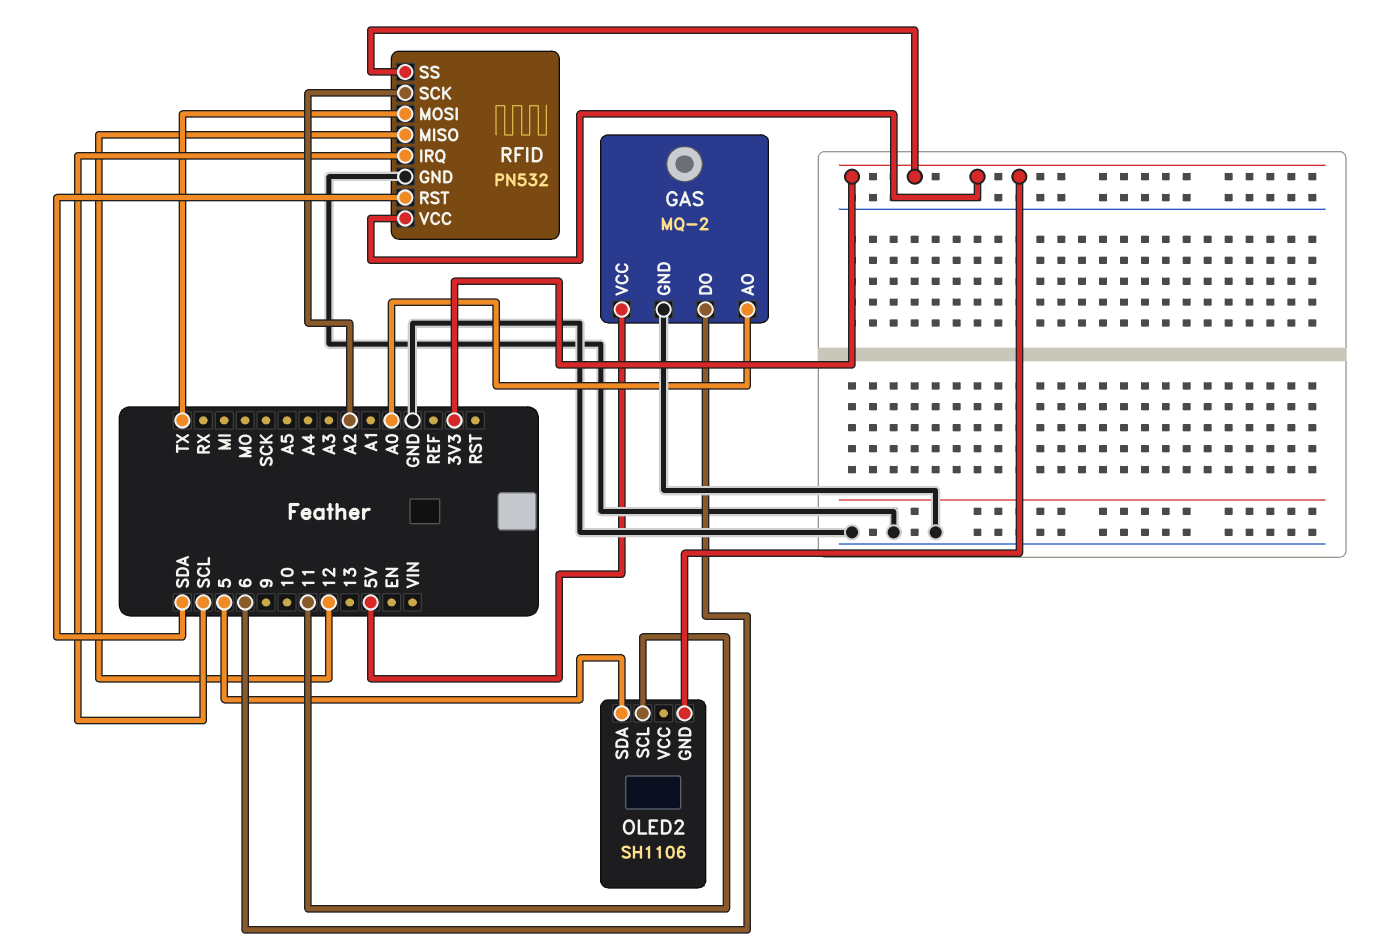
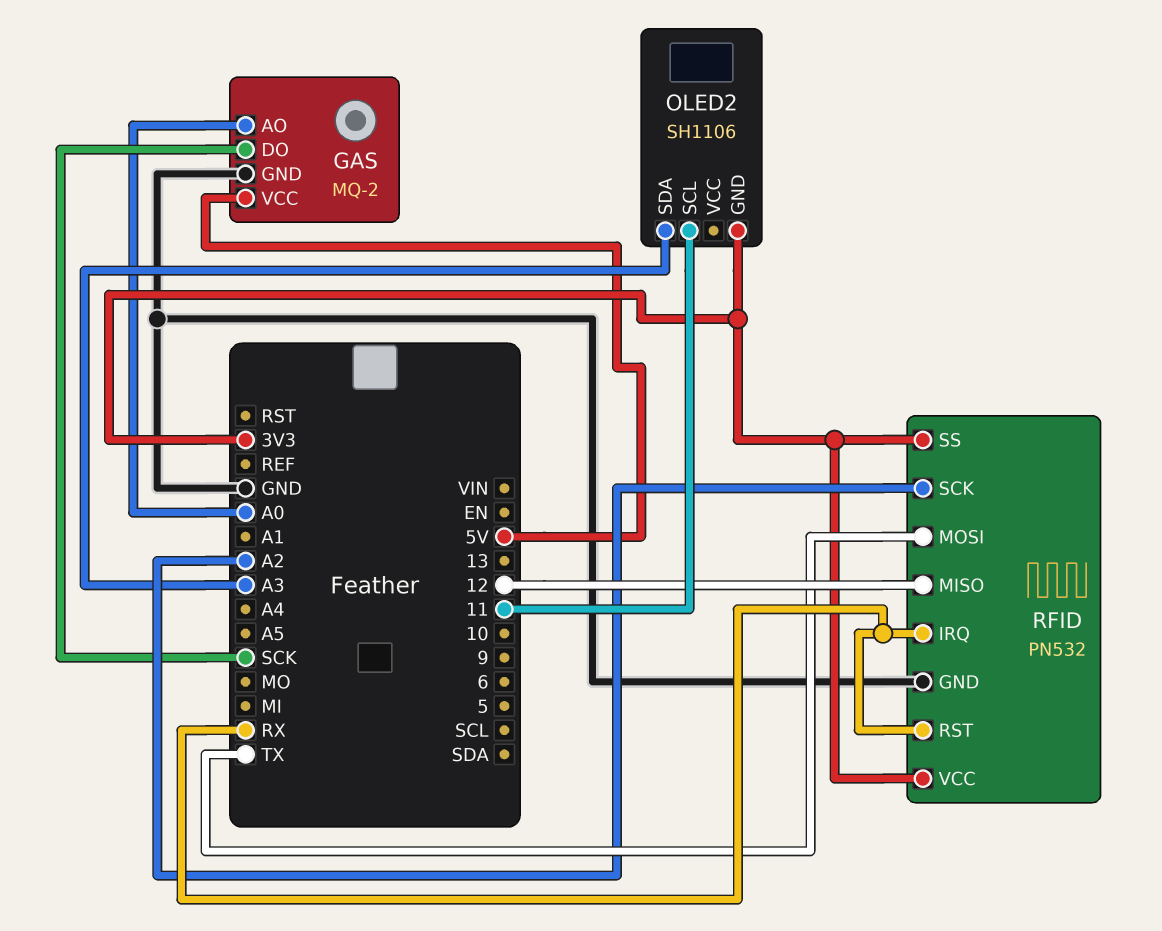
GAS pin DO: 6 -> SCK
OLED2 pin SDA: 5 -> A3
RFID pin IRQ: SCL -> RX
RFID pin RST: SDA -> RX

